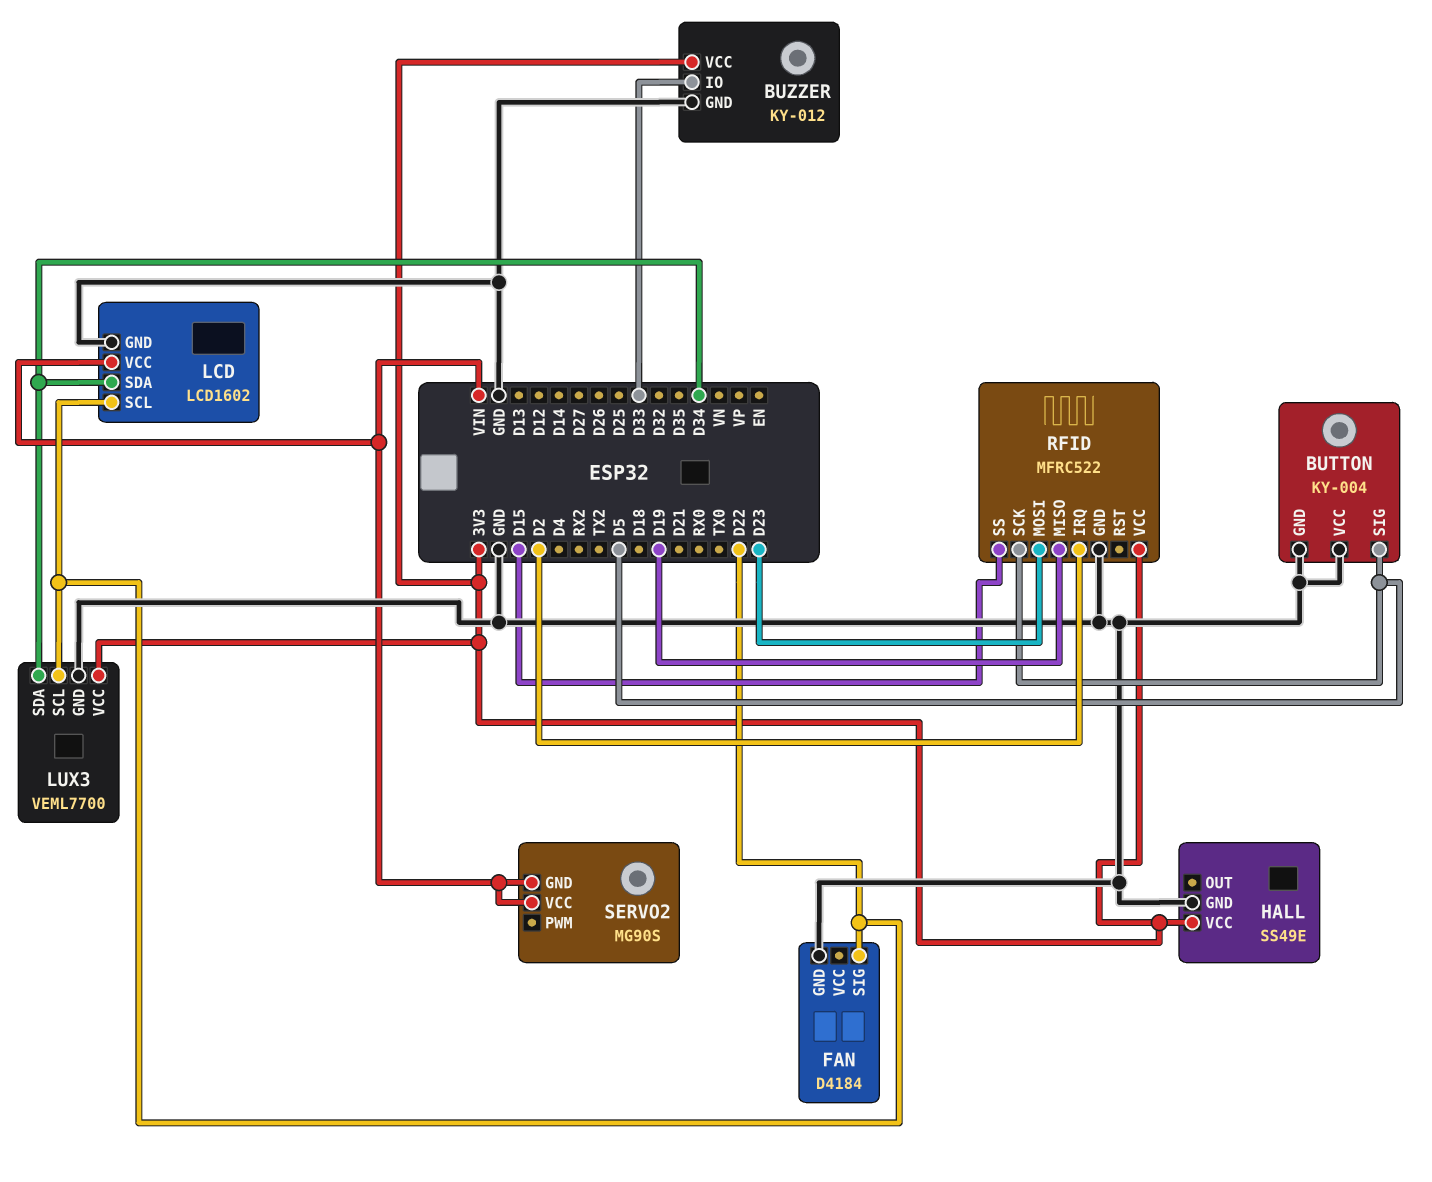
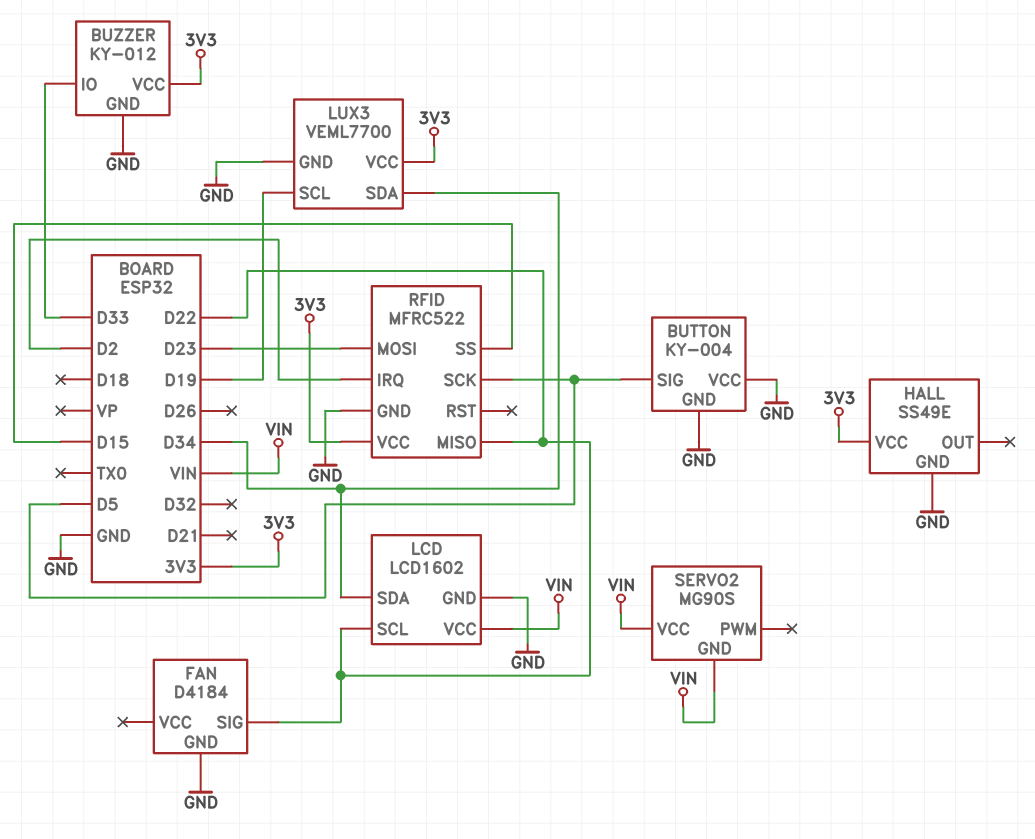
LUX3 pin SCL: D22 -> D19
RFID pin MISO: D19 -> D22

